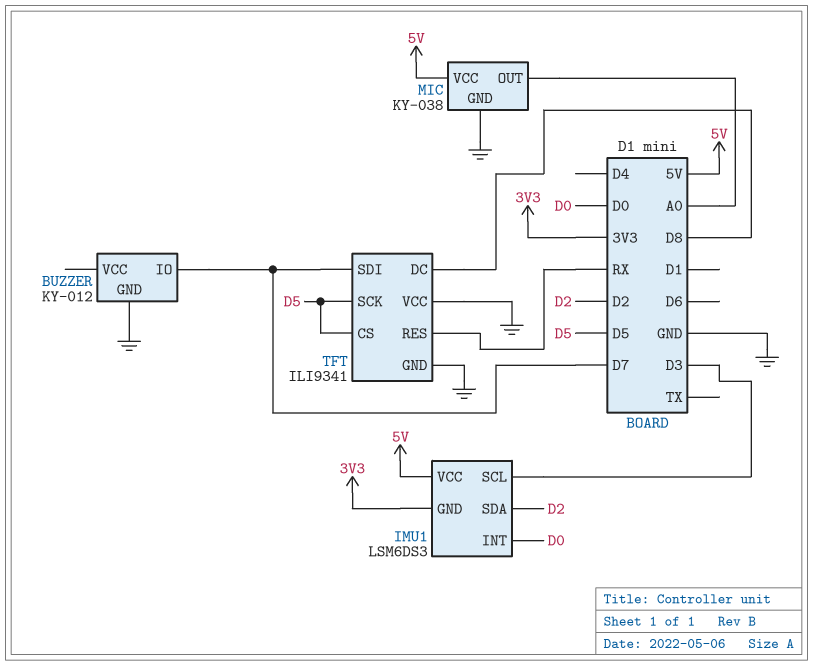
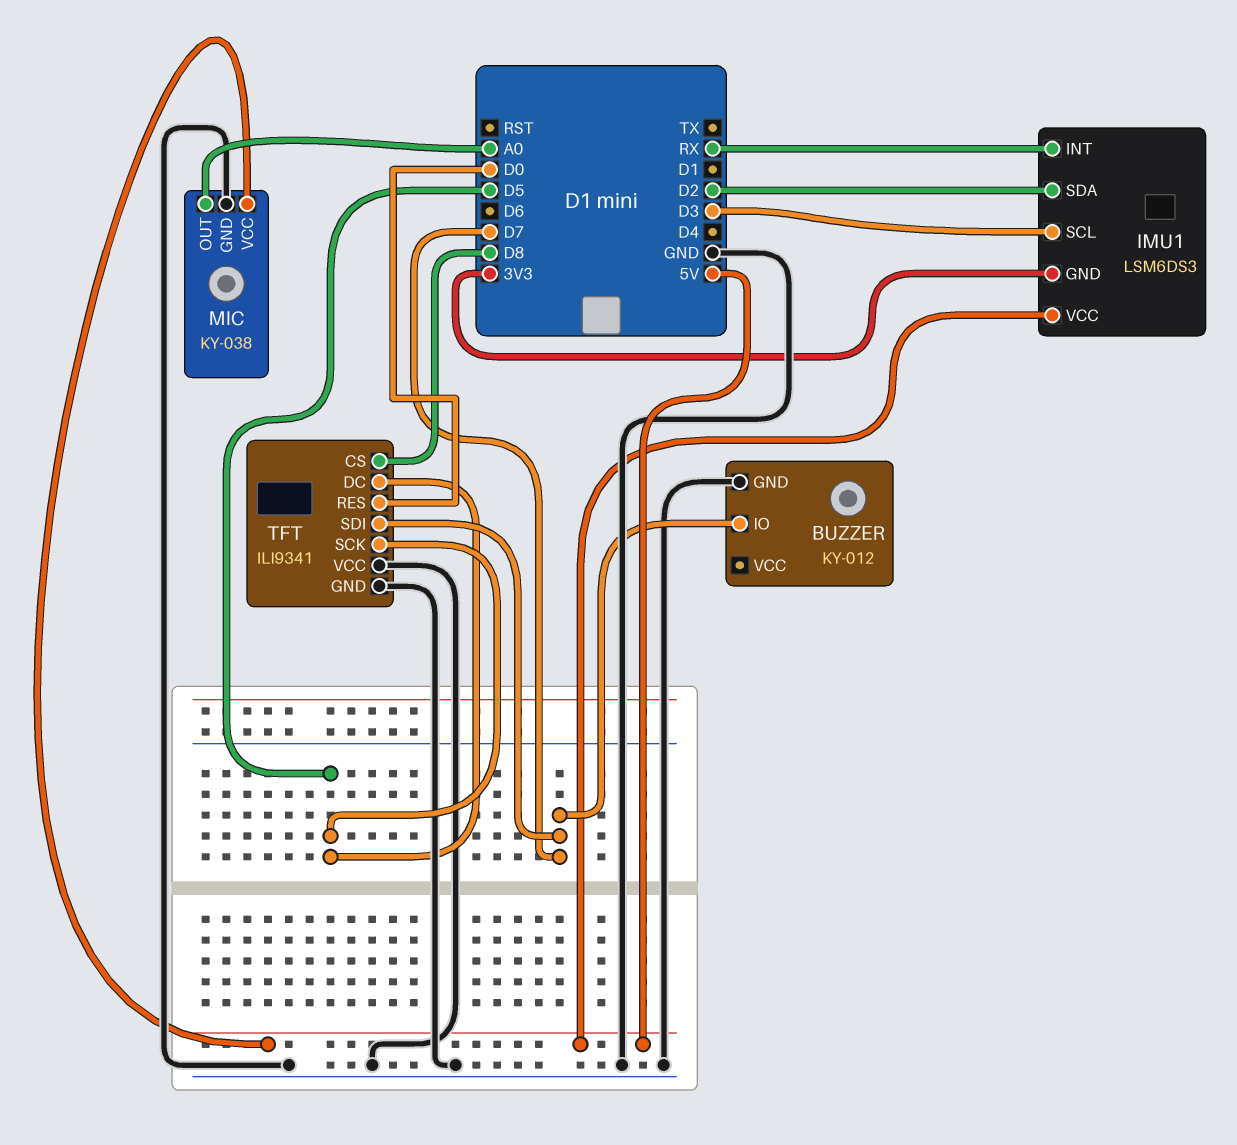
IMU1 pin INT: D0 -> RX
TFT pin CS: D5 -> D8
TFT pin DC: D8 -> D5
TFT pin RES: RX -> D0

